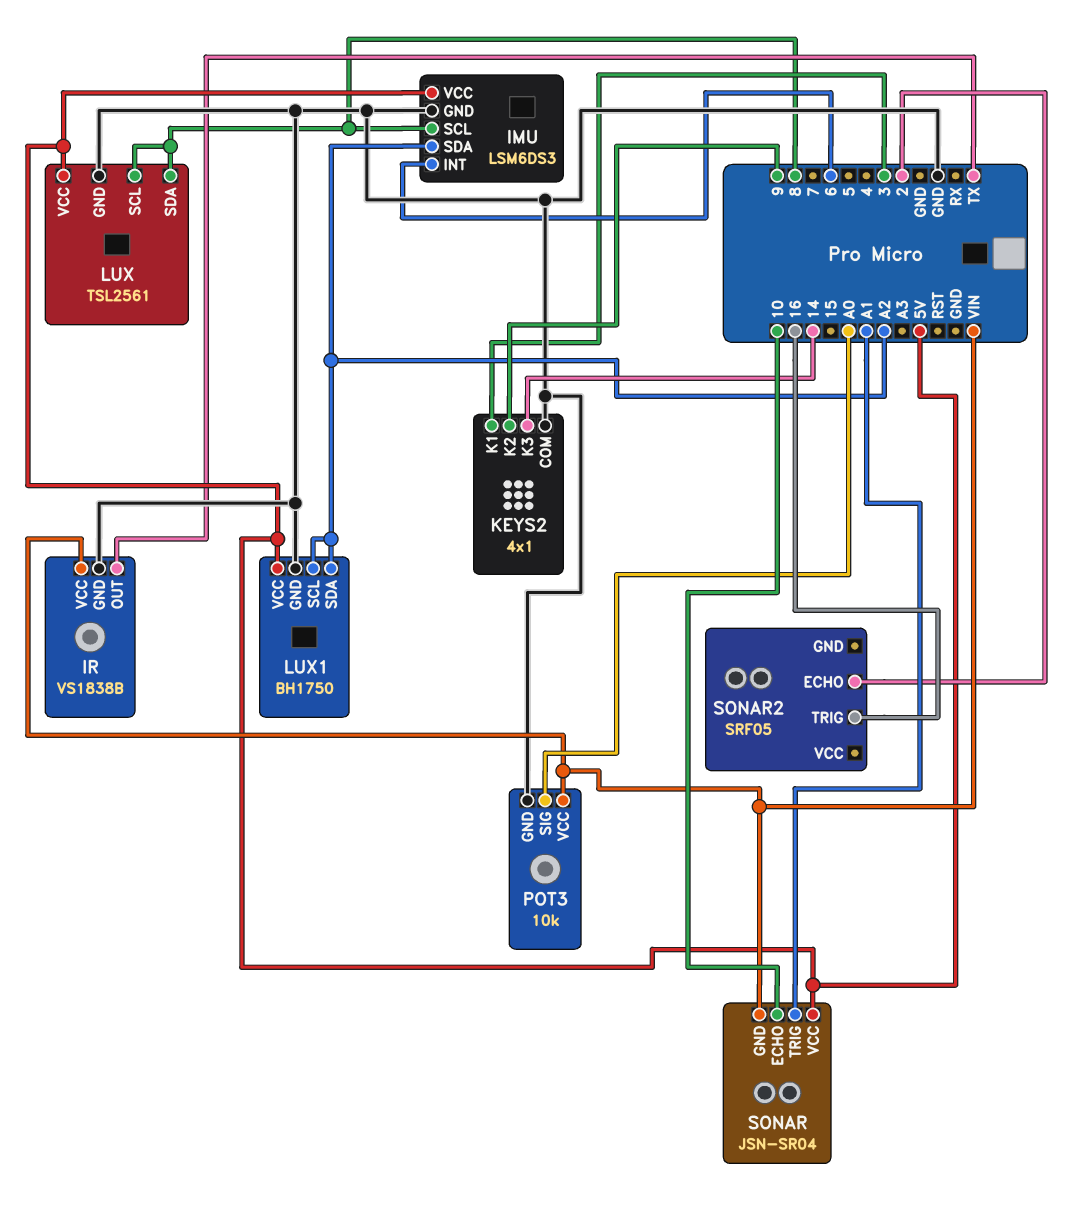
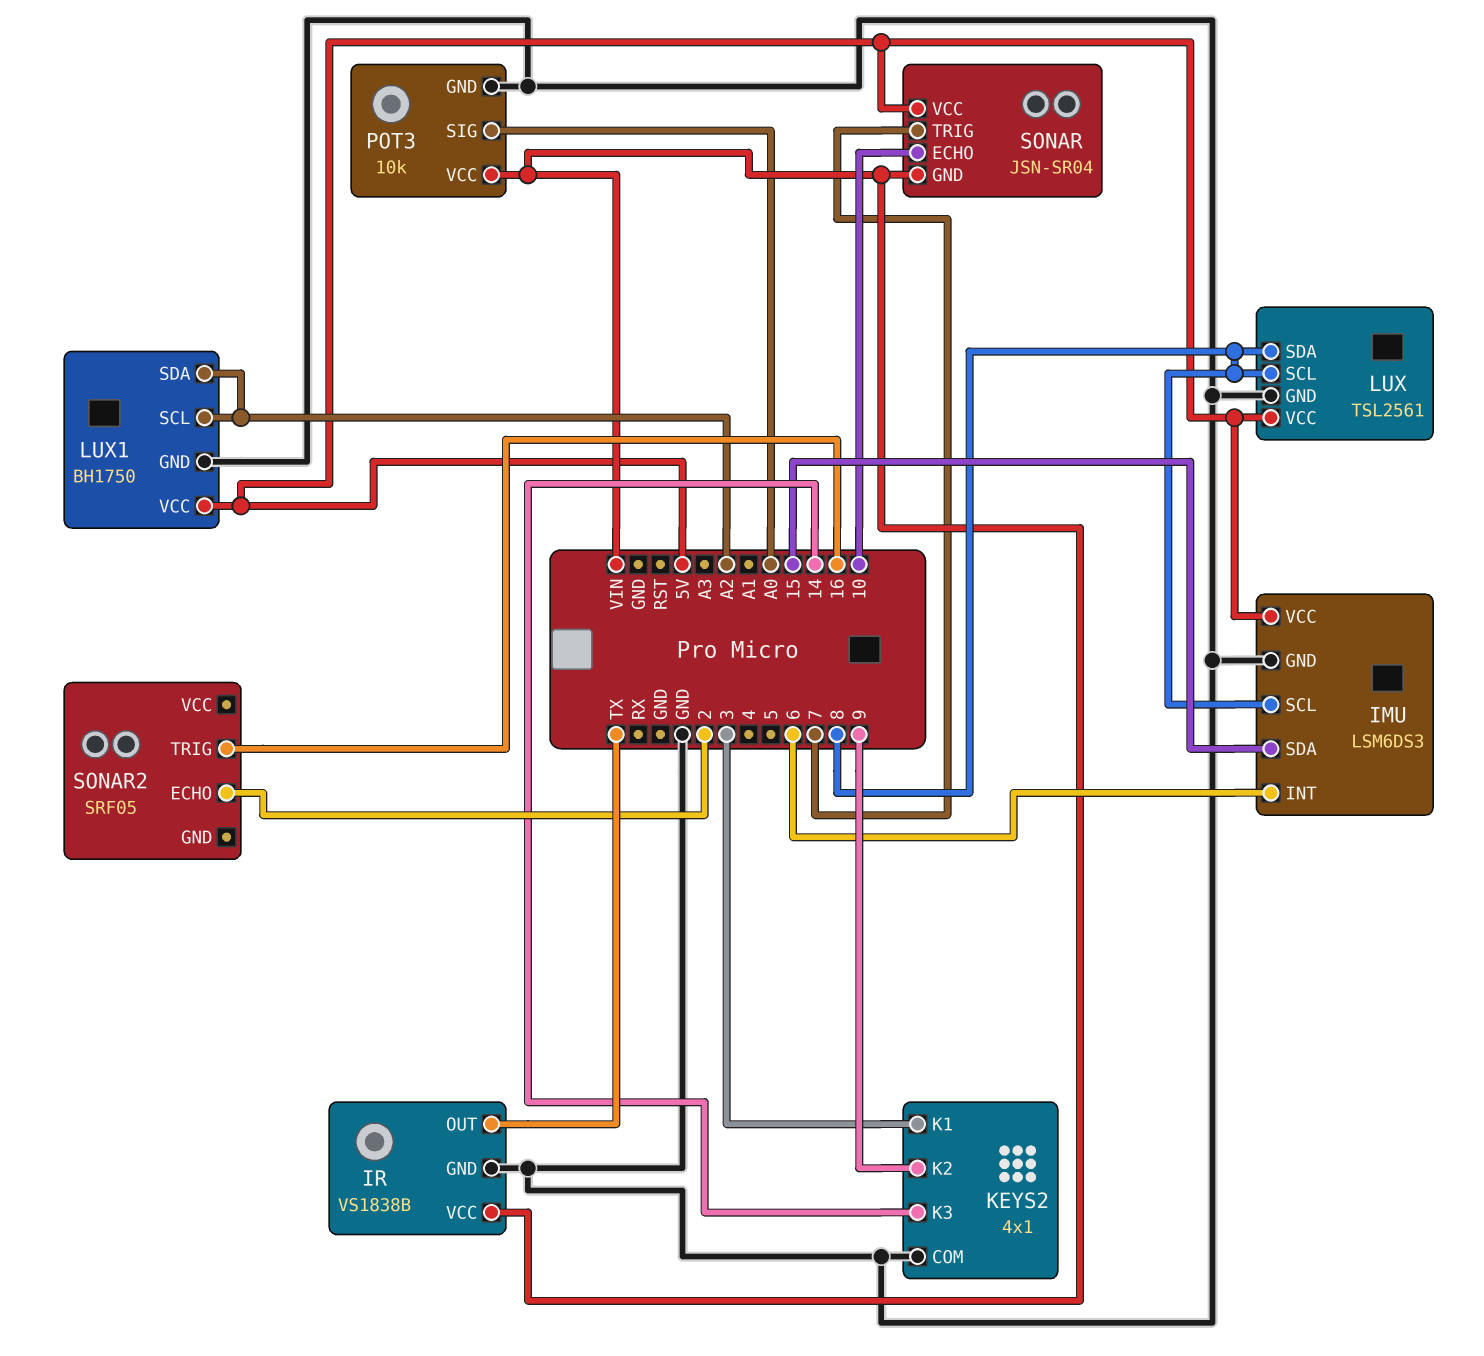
IMU pin SDA: A2 -> 15
SONAR pin TRIG: A1 -> 7

